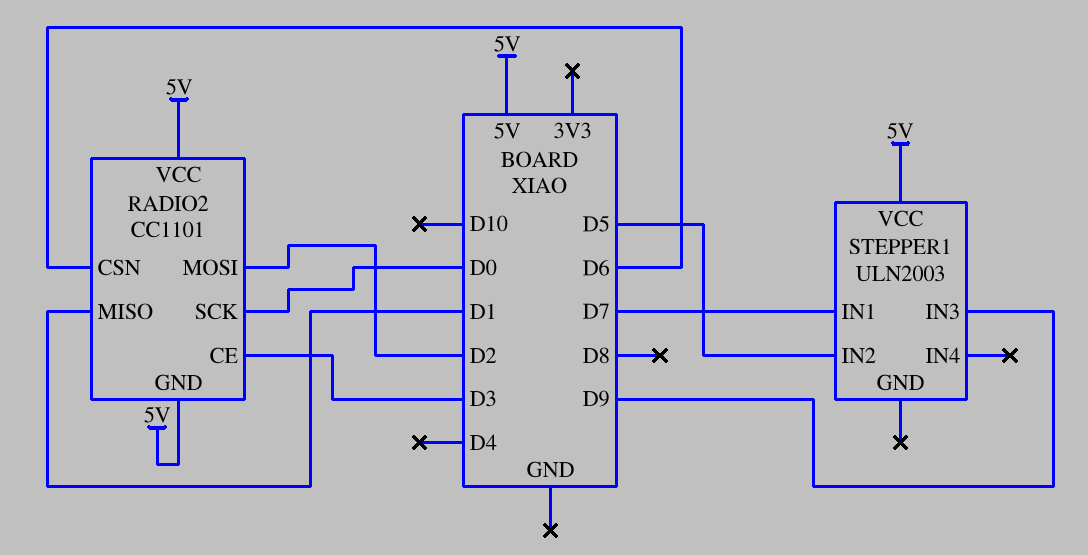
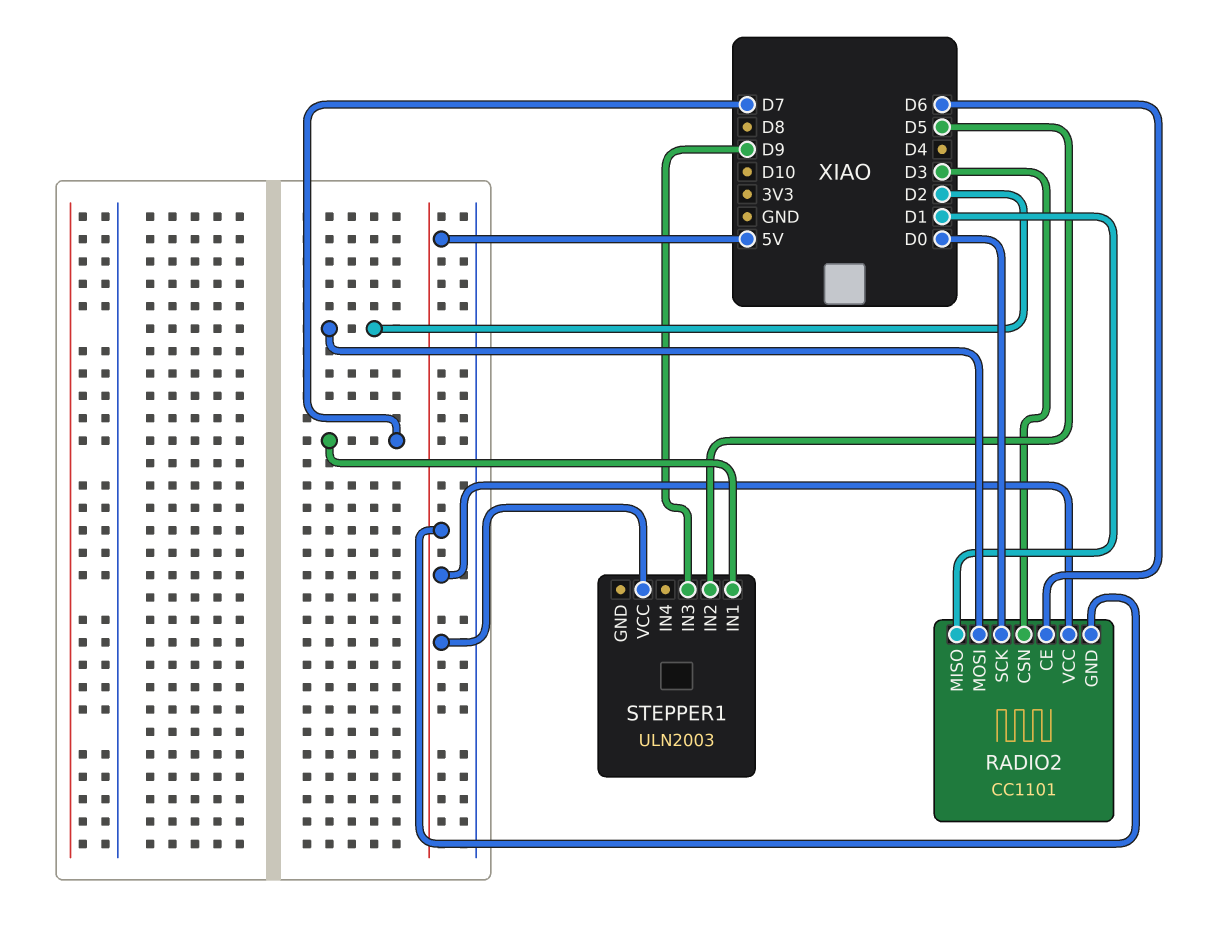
RADIO2 pin CE: D3 -> D6
RADIO2 pin CSN: D6 -> D3

